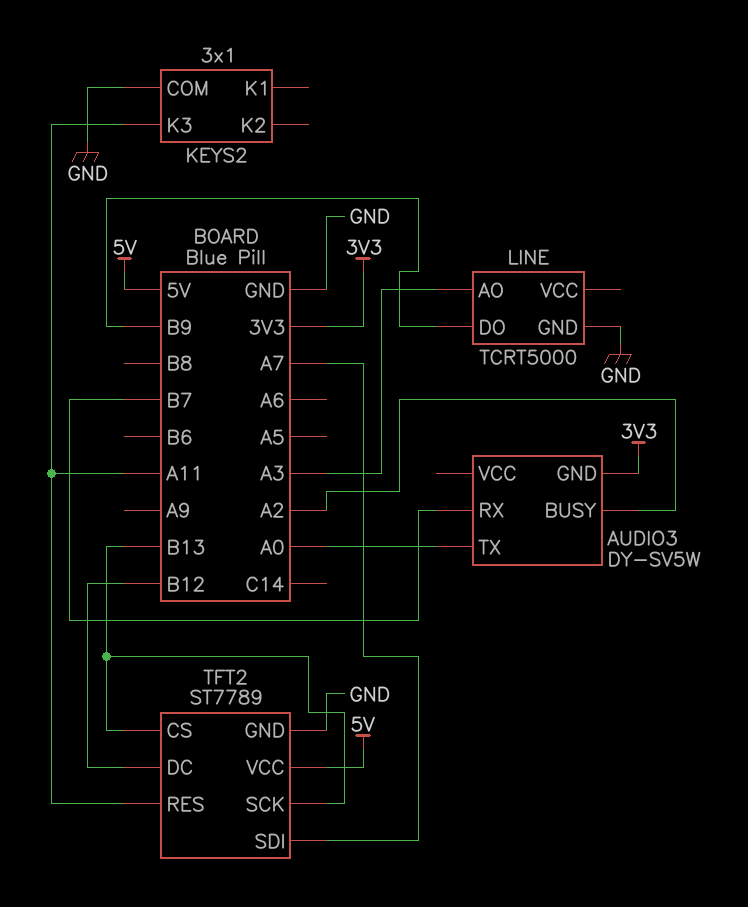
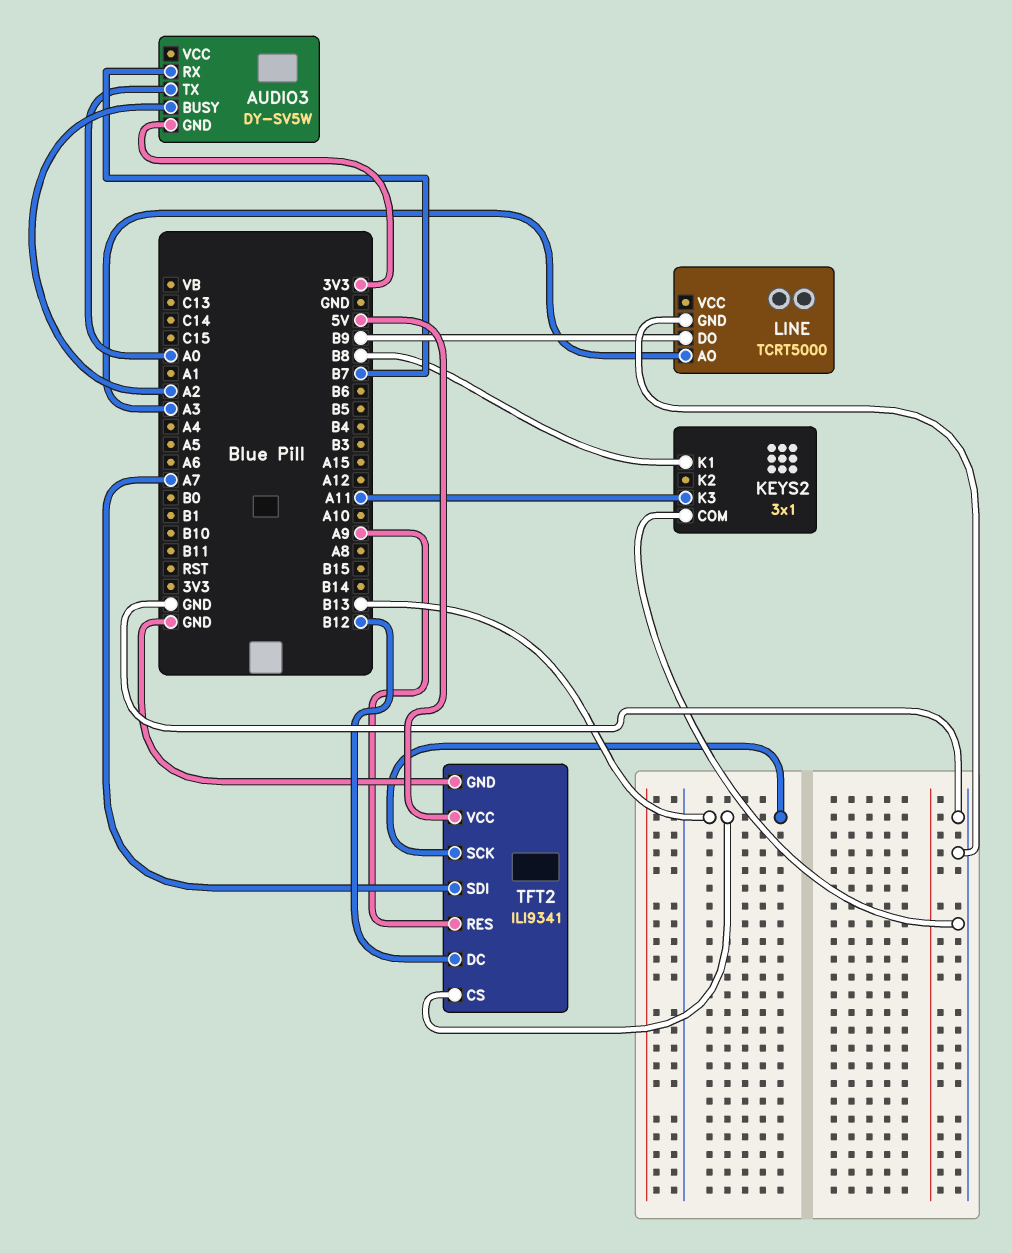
KEYS2 pin K1: none -> B8
TFT2: ST7789 -> ILI9341
TFT2 pin RES: A11 -> A9

